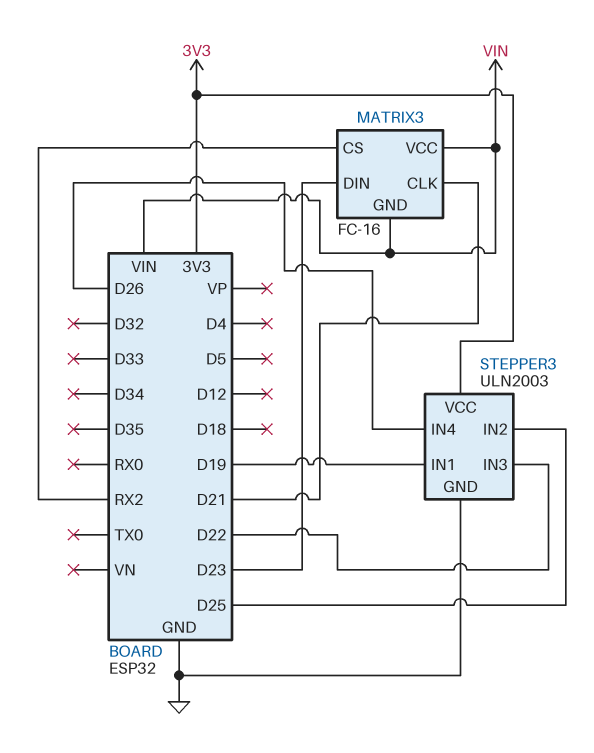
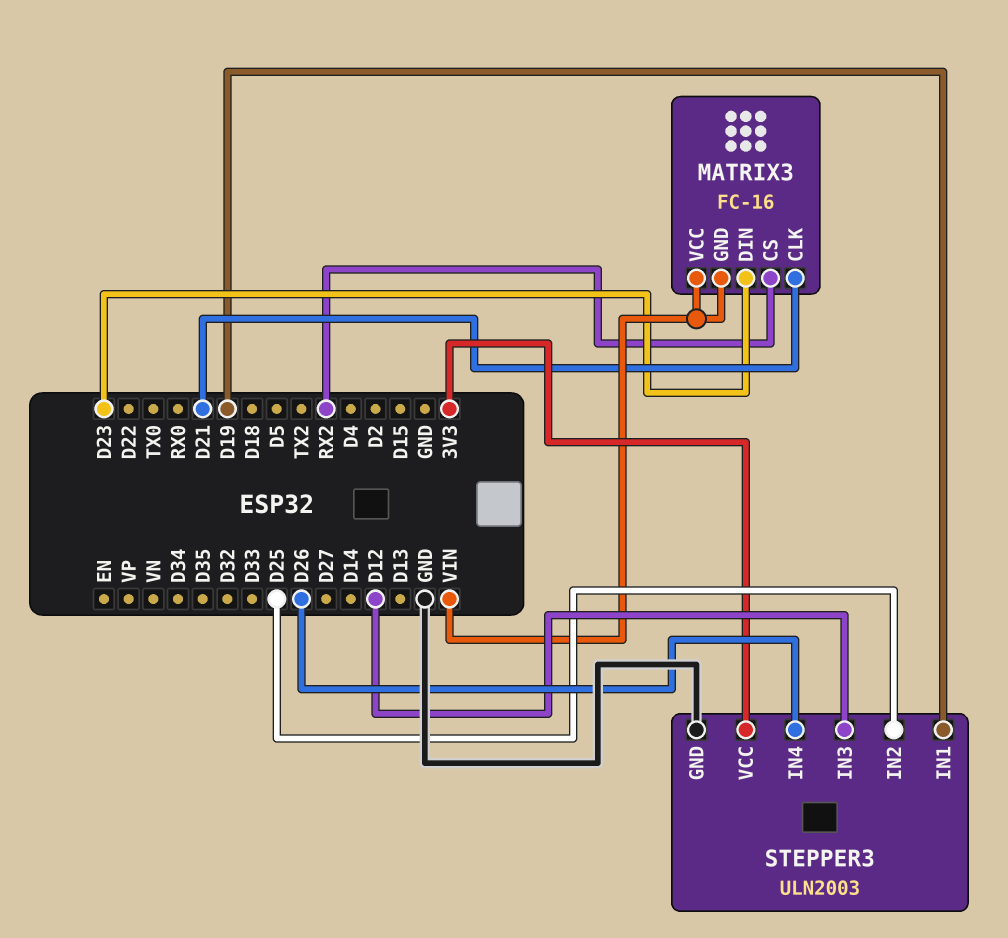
STEPPER3 pin IN3: D22 -> D12

